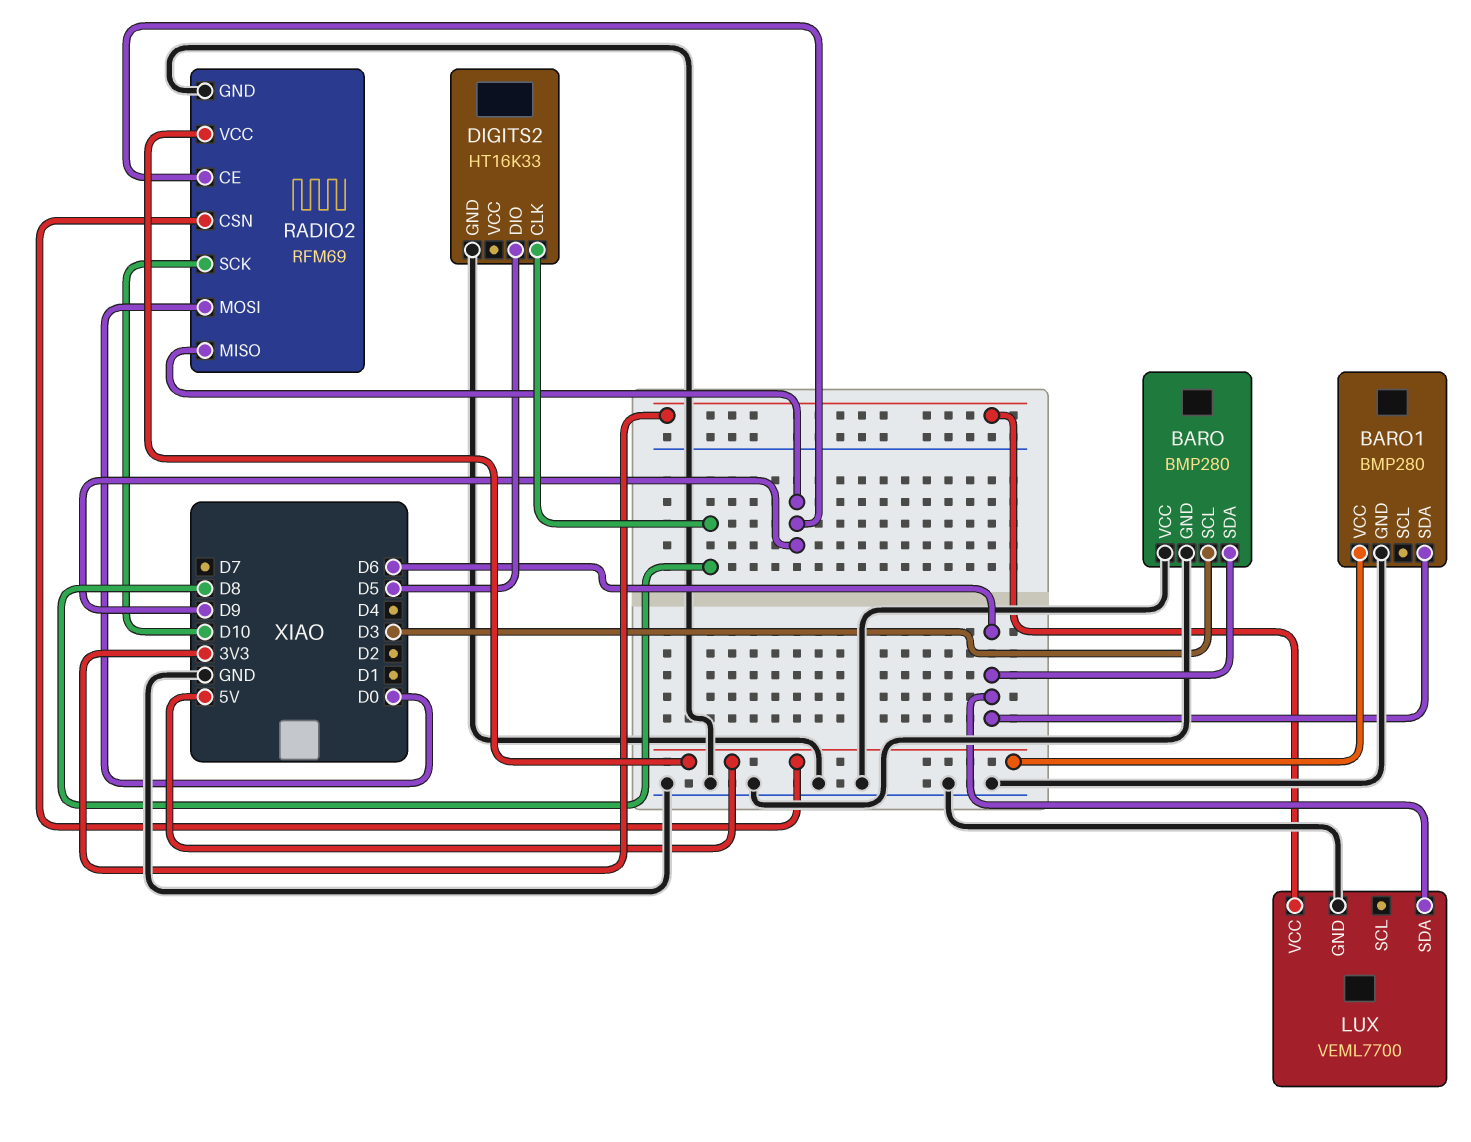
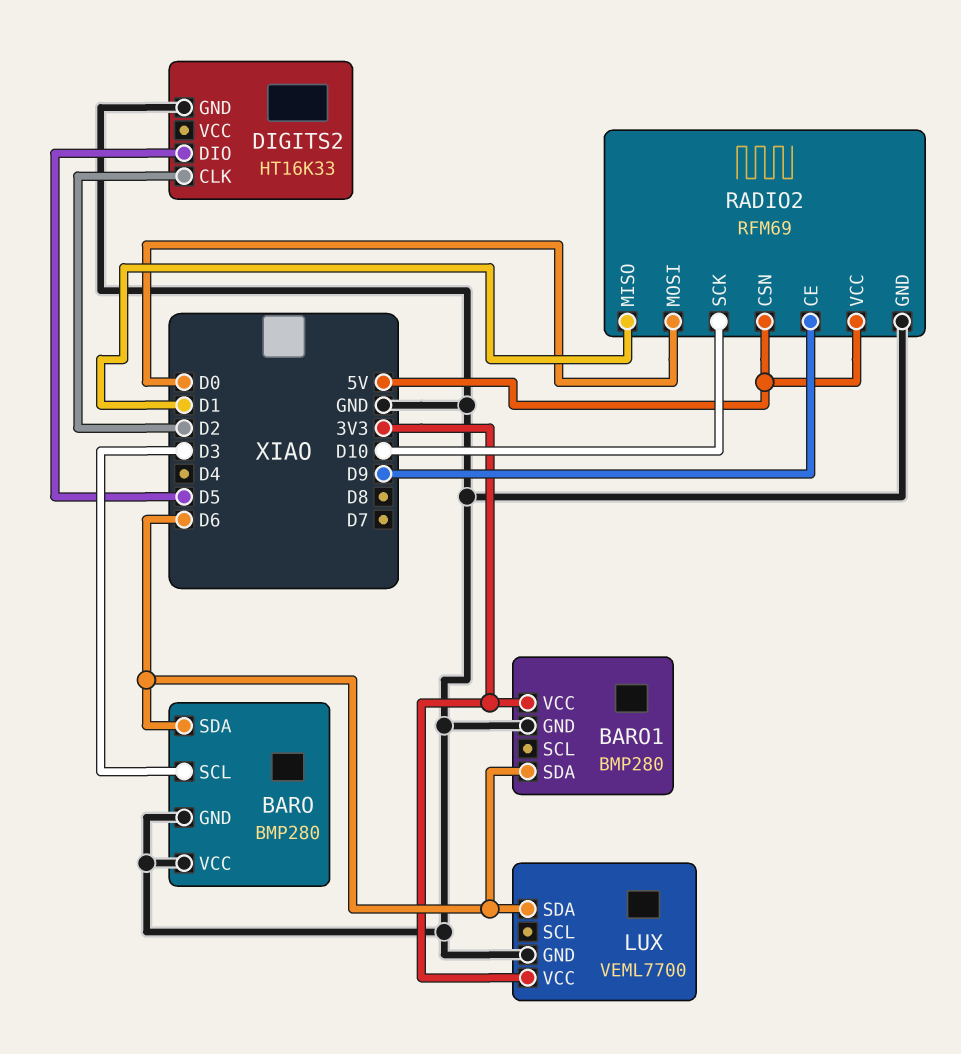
BARO1 pin VCC: 5V -> 3V3
DIGITS2 pin CLK: D8 -> D2
RADIO2 pin MISO: D9 -> D1

